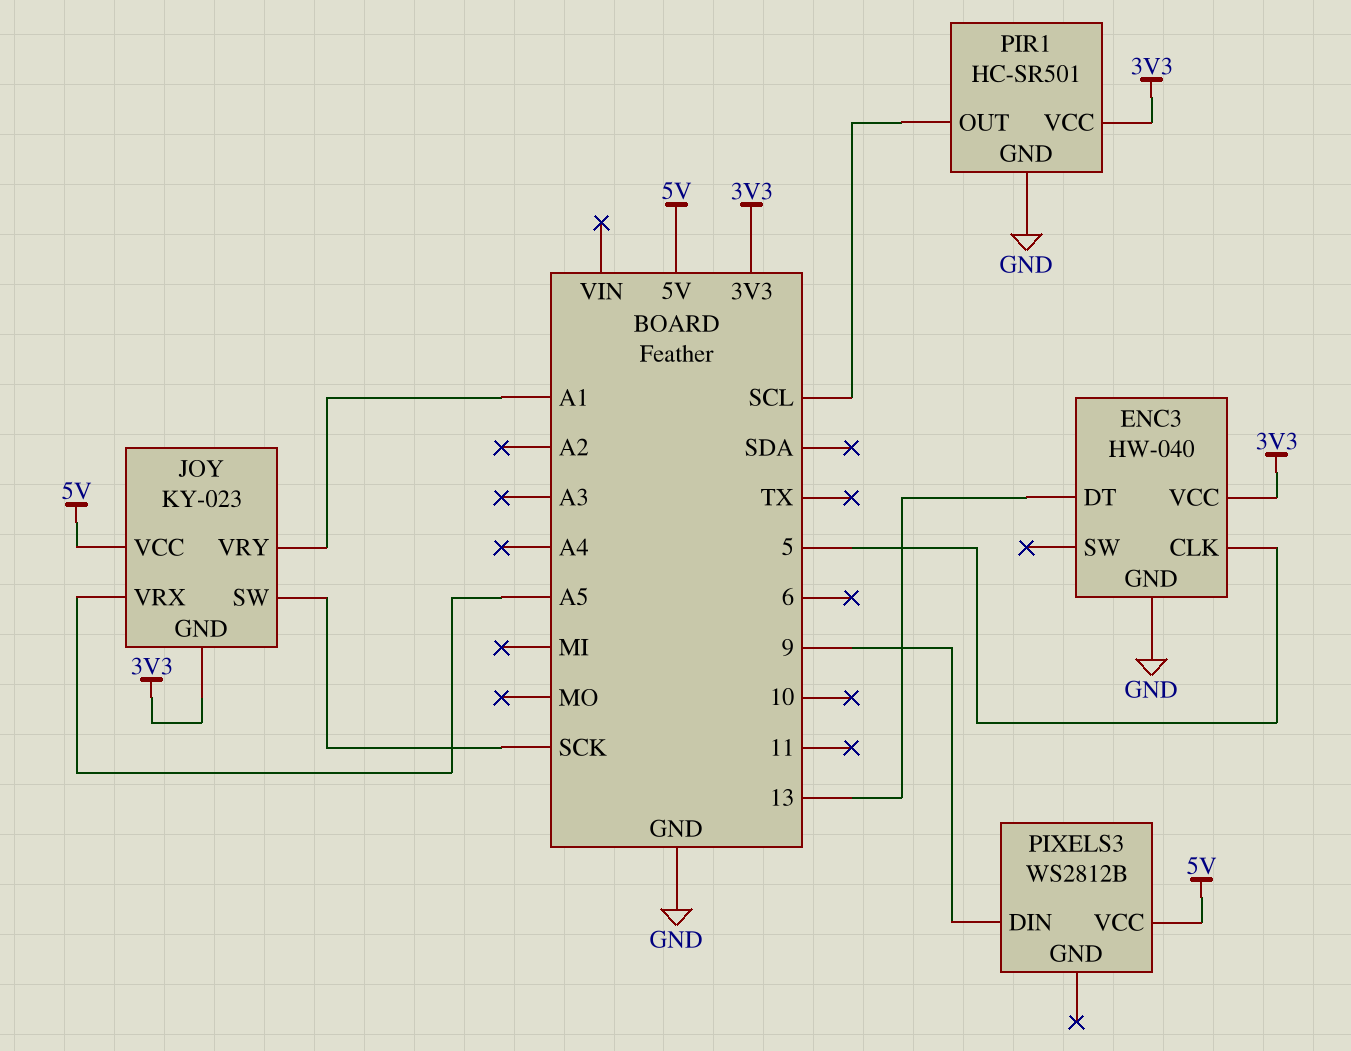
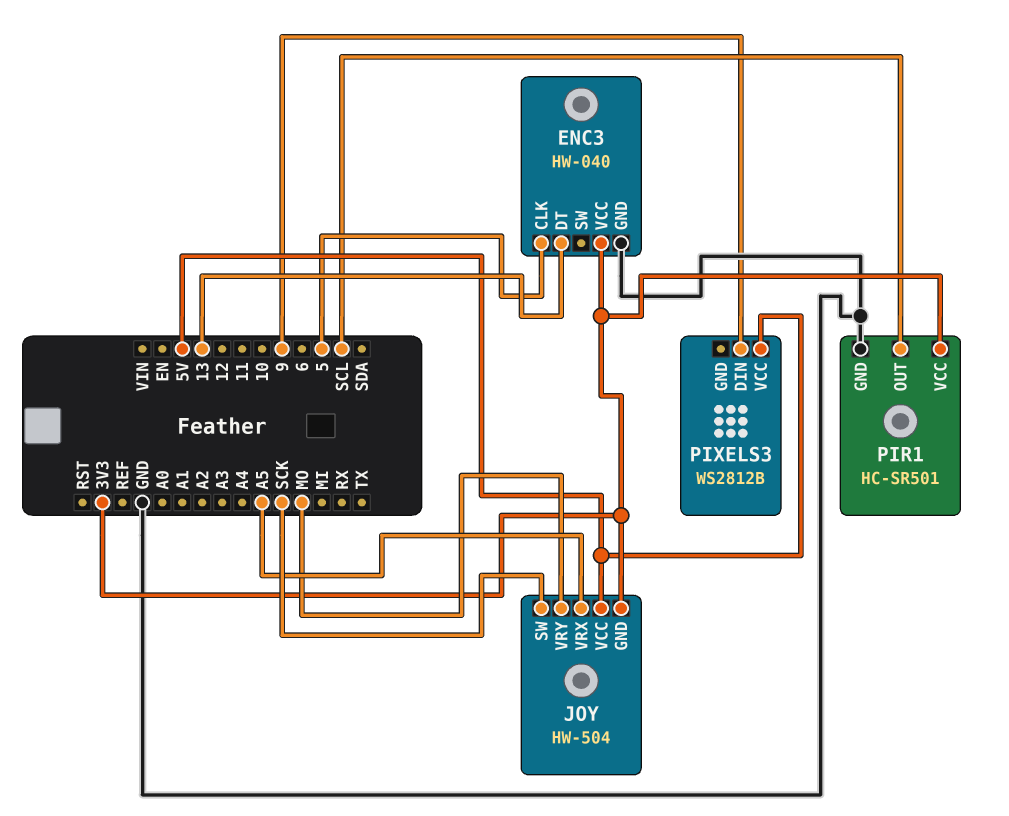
JOY: KY-023 -> HW-504
JOY pin VRY: A1 -> MO

